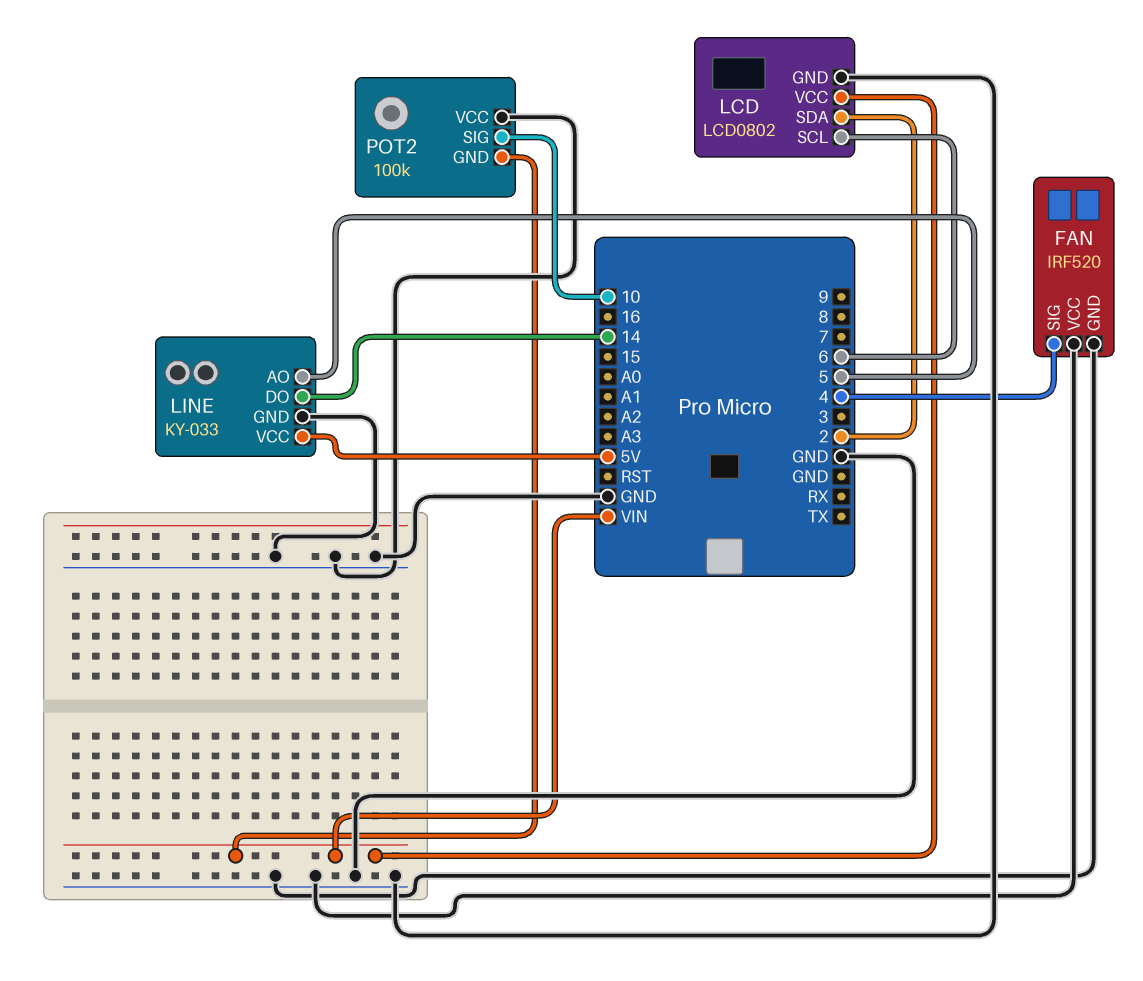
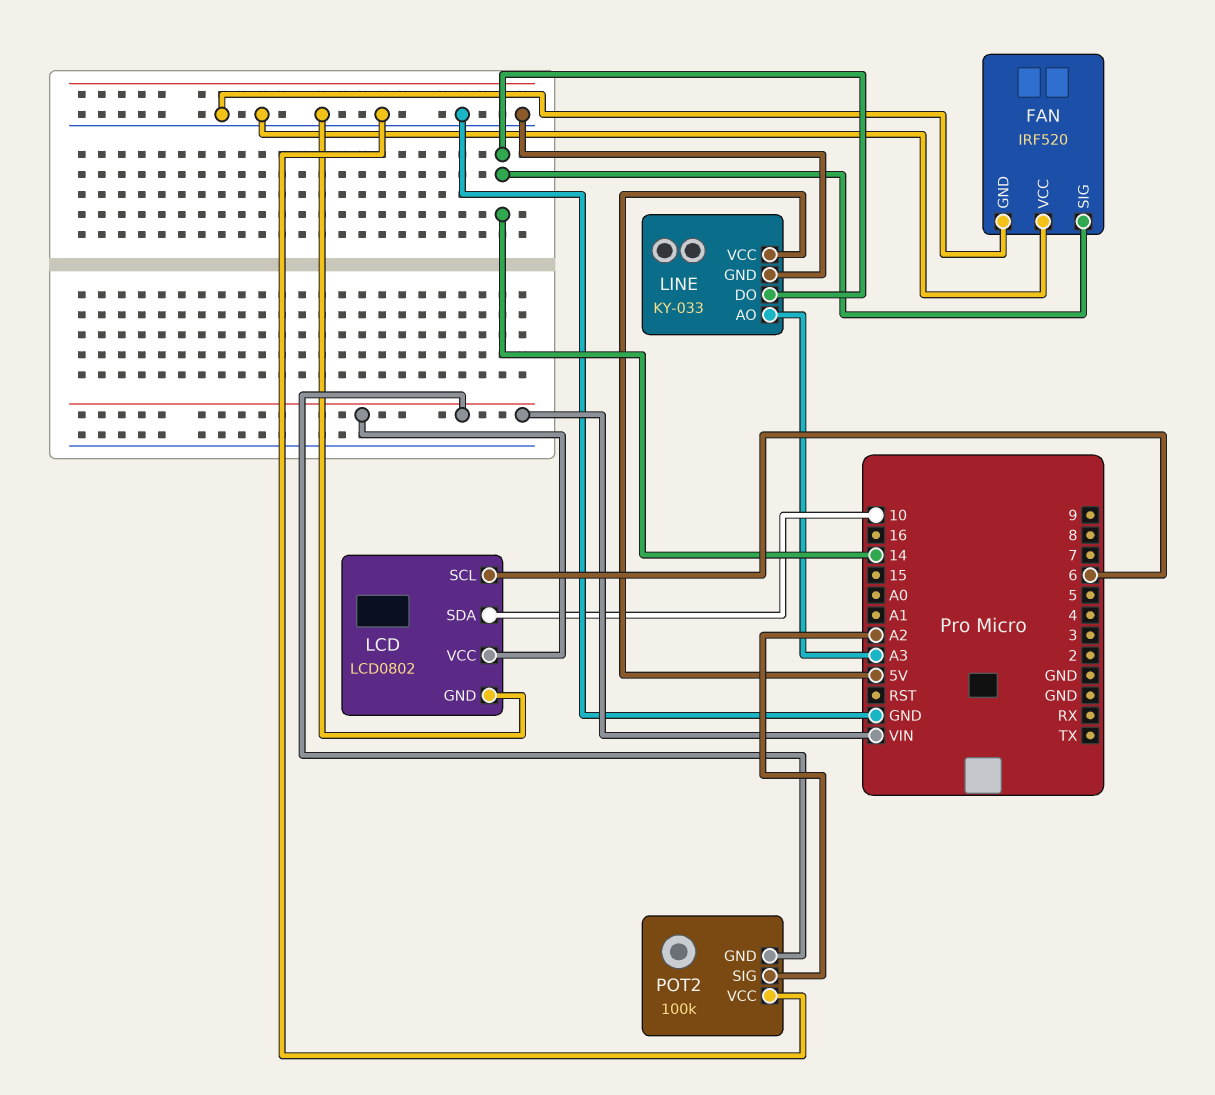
FAN pin SIG: 4 -> 14
LCD pin SDA: 2 -> 10
LINE pin AO: 5 -> A3
POT2 pin SIG: 10 -> A2

